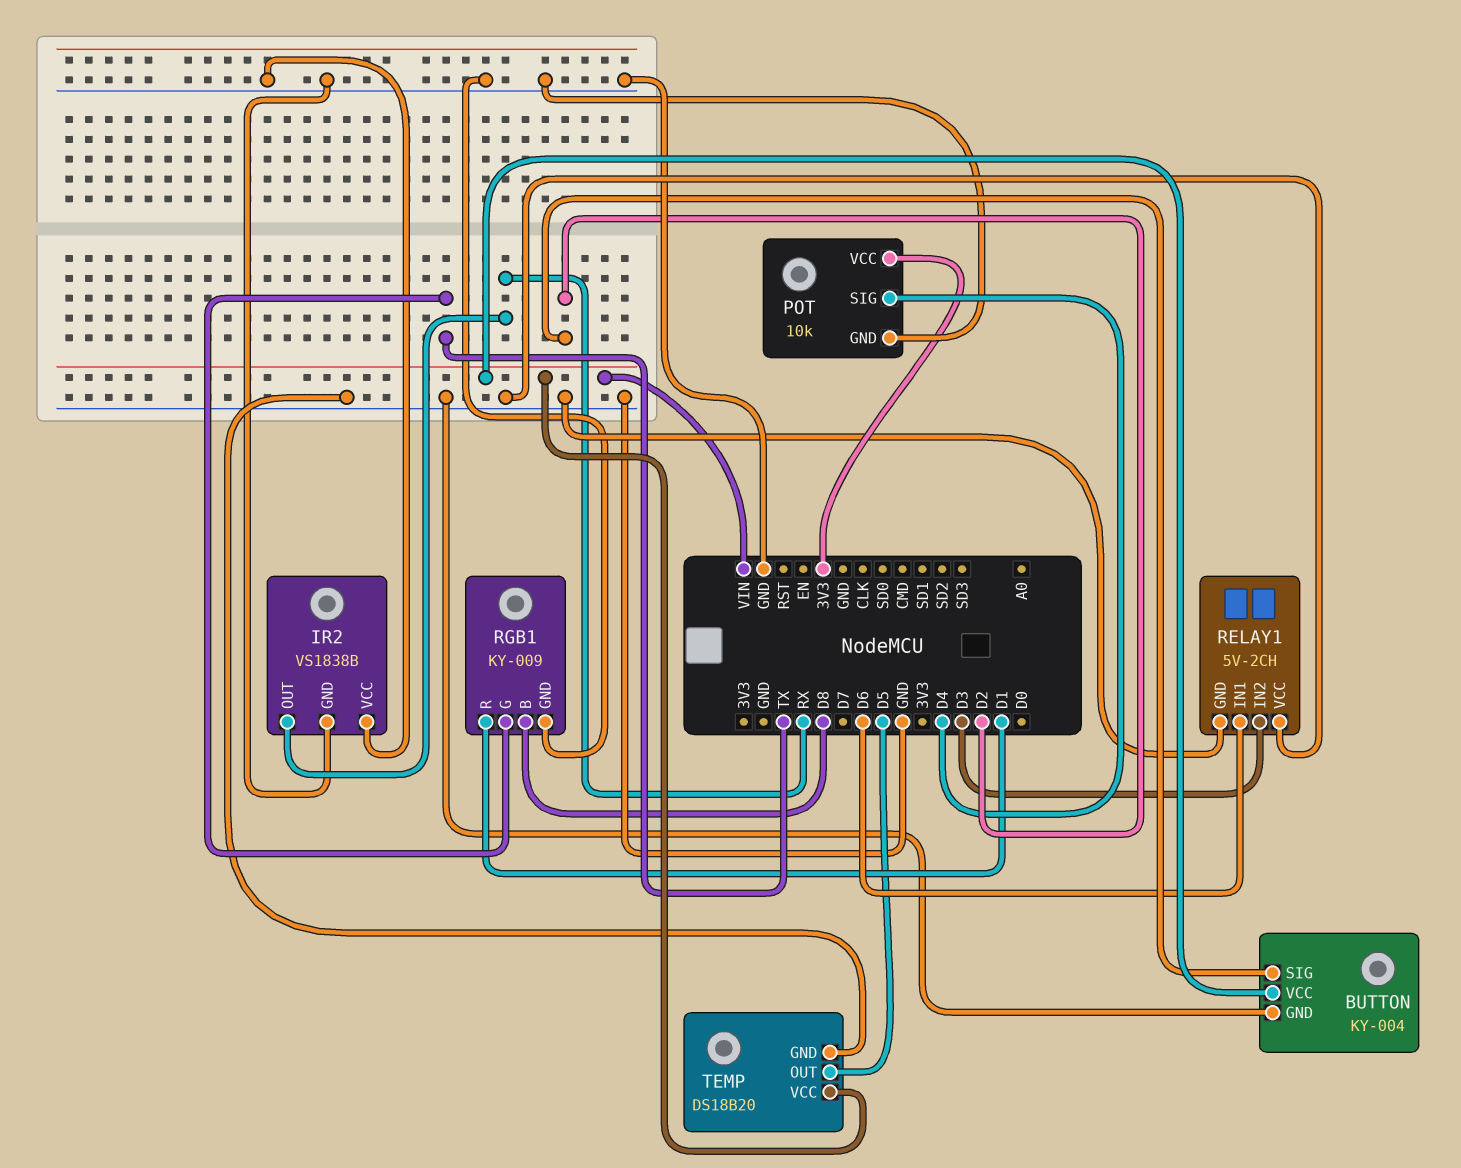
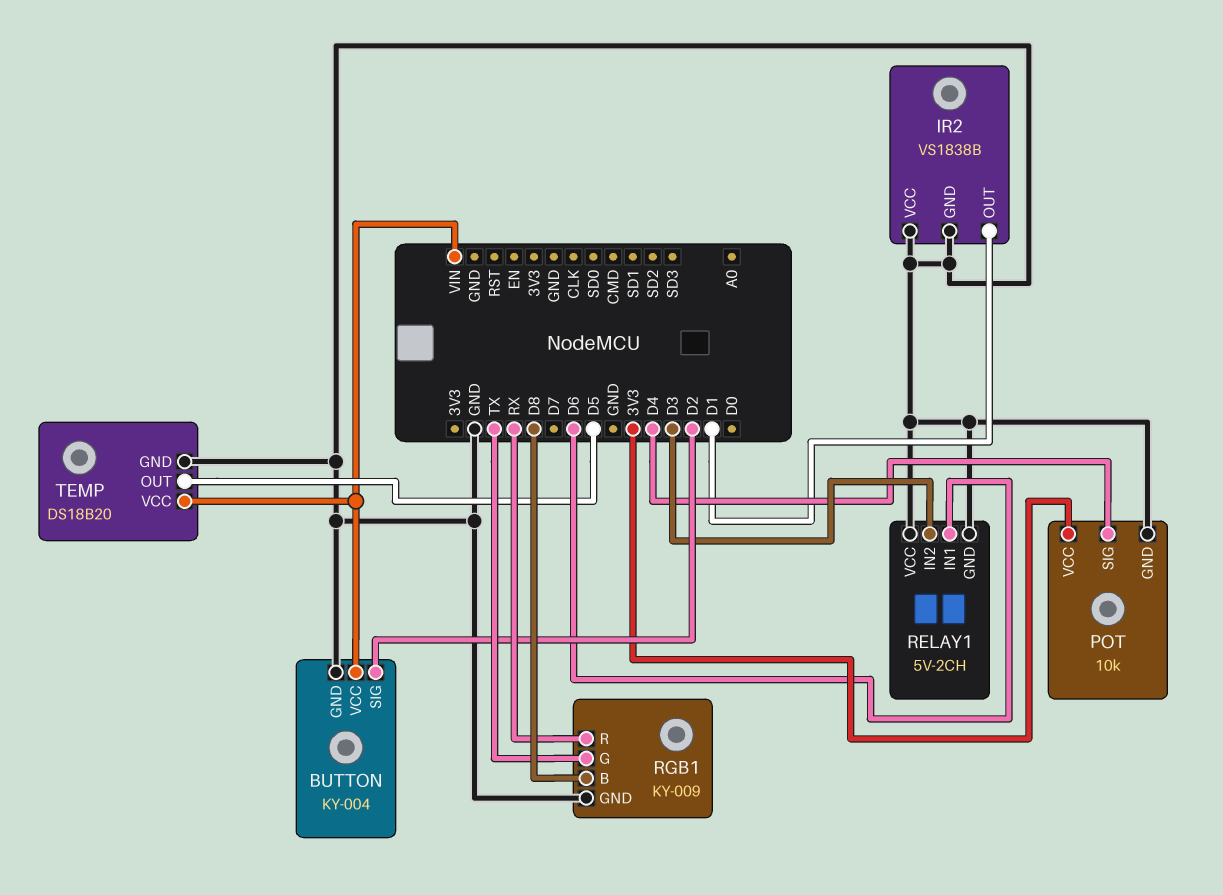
IR2 pin OUT: RX -> D1
RGB1 pin R: D1 -> RX

